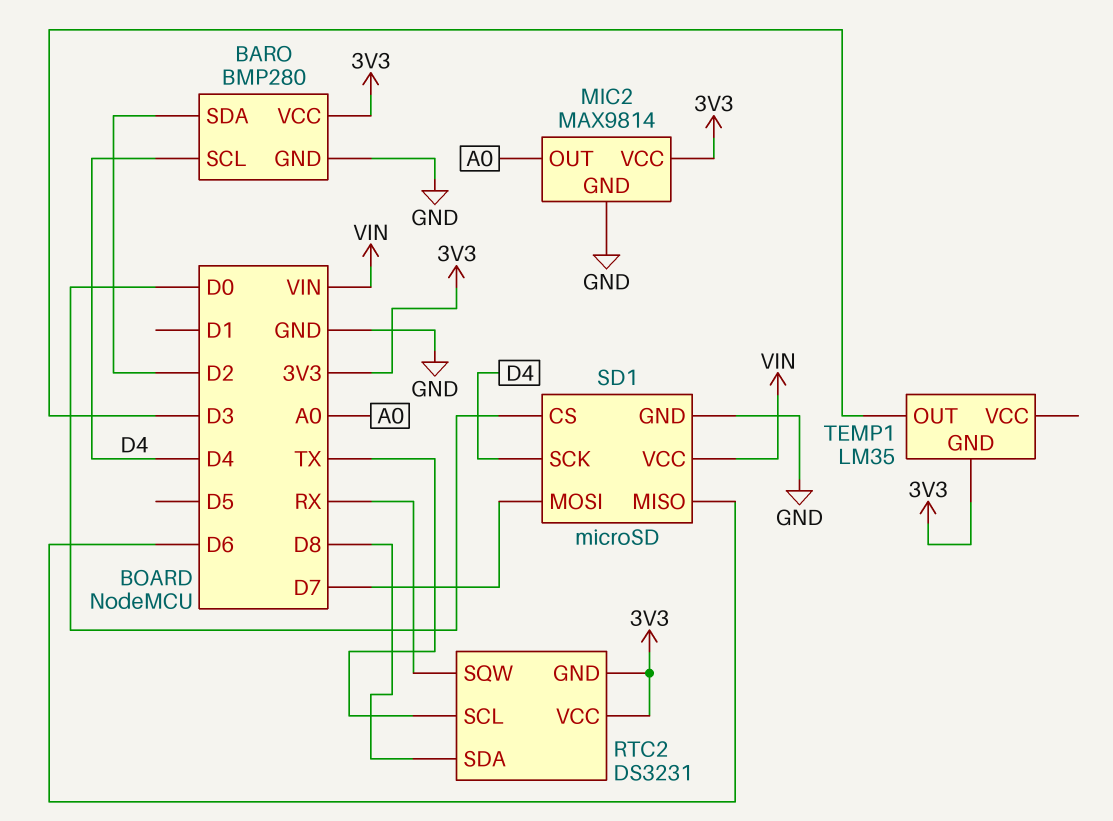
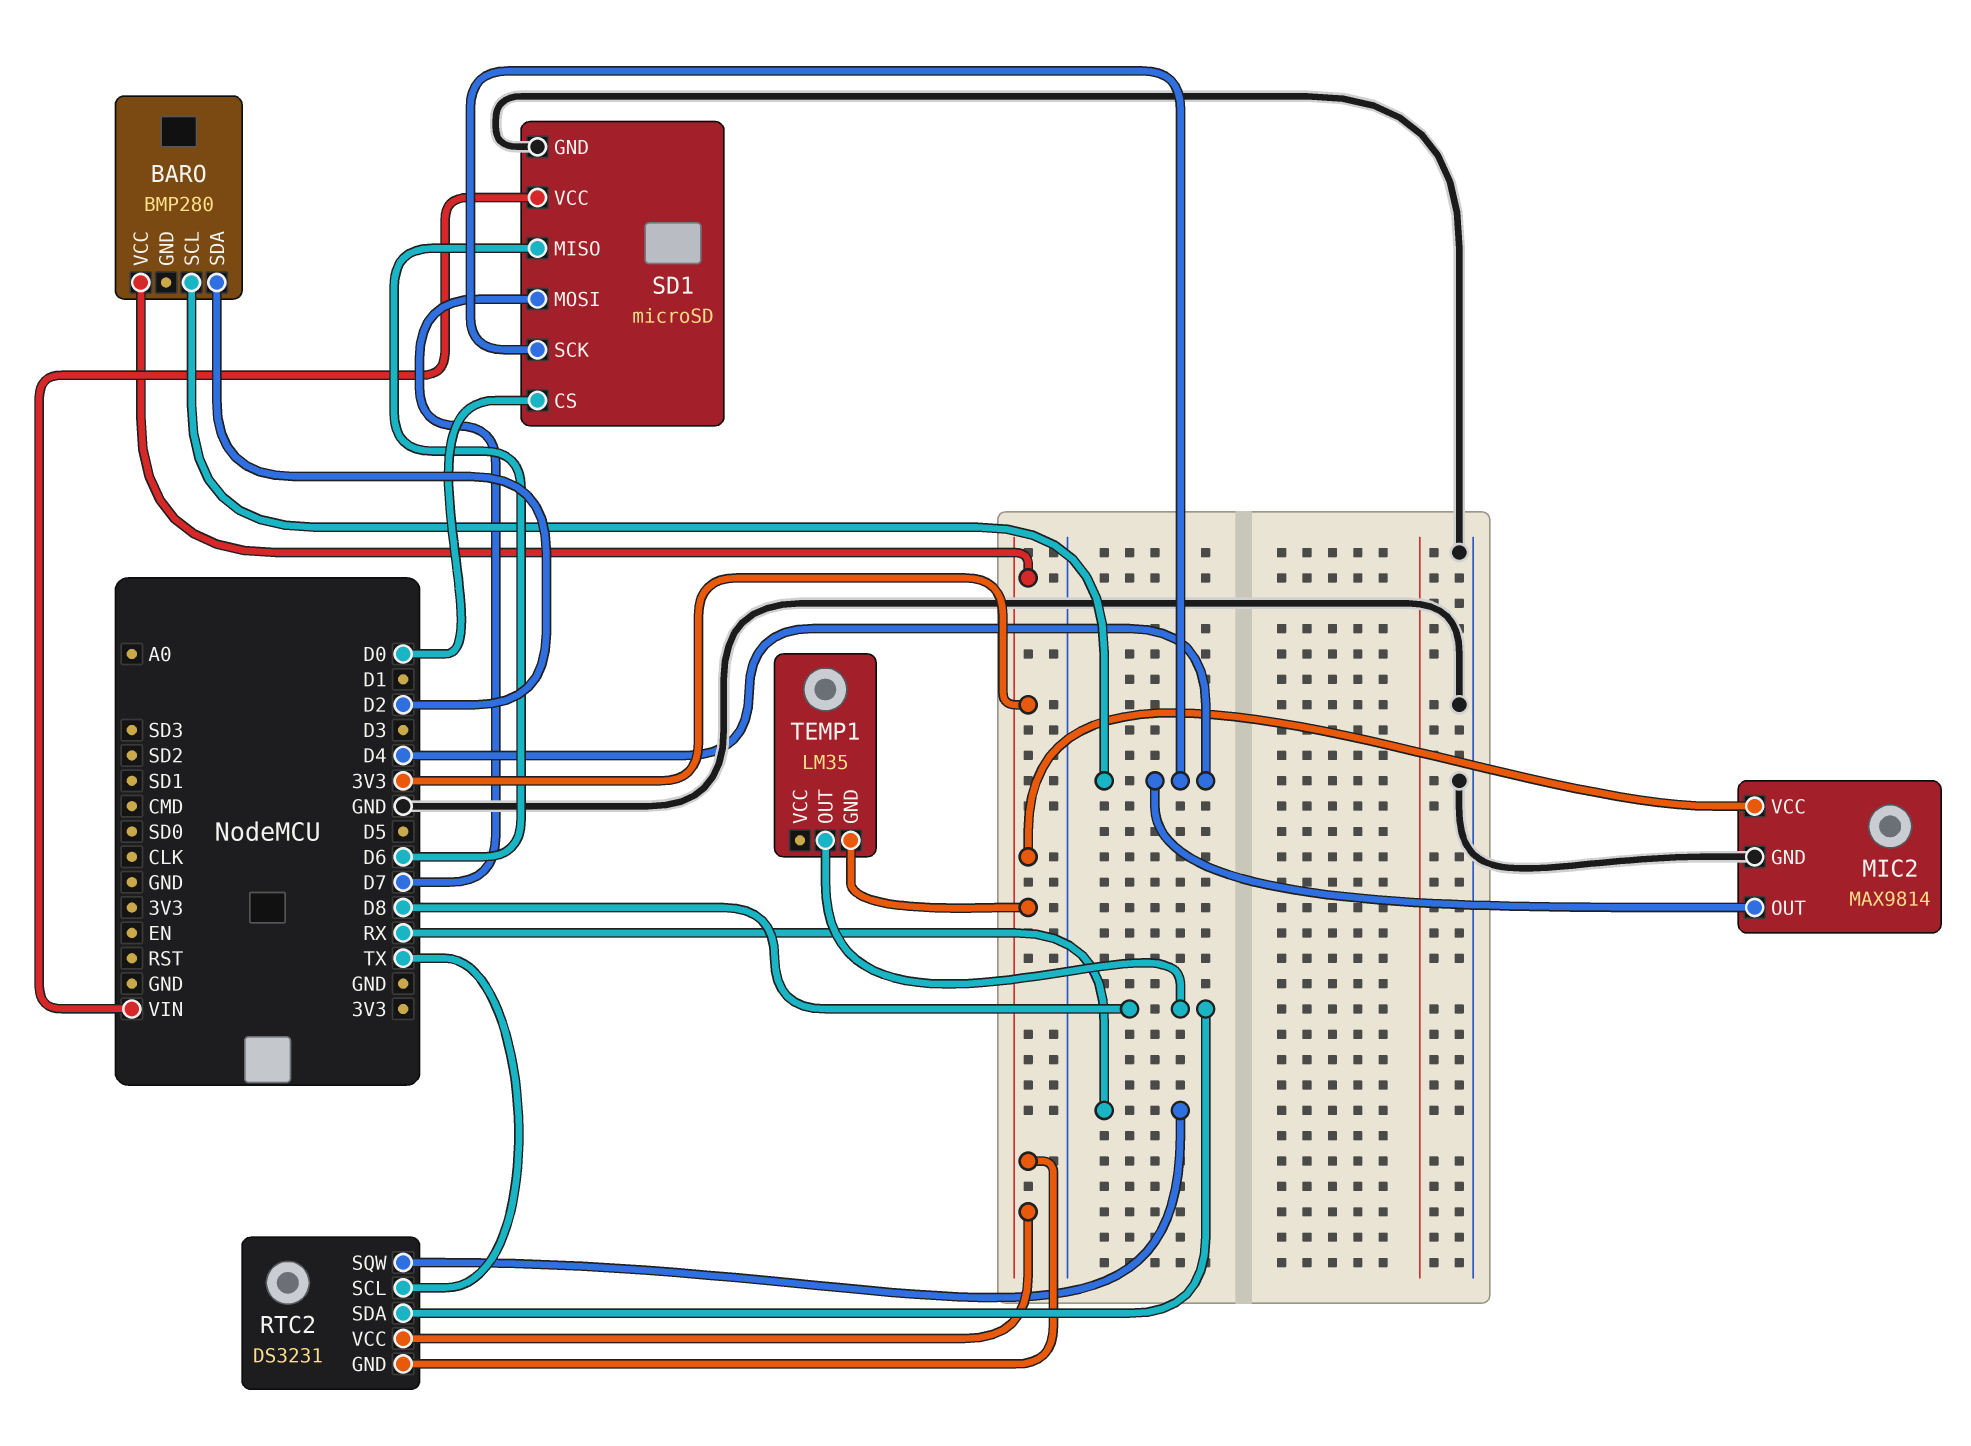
BARO pin GND: GND -> none
MIC2 pin OUT: A0 -> D4
TEMP1 pin OUT: D3 -> D8

